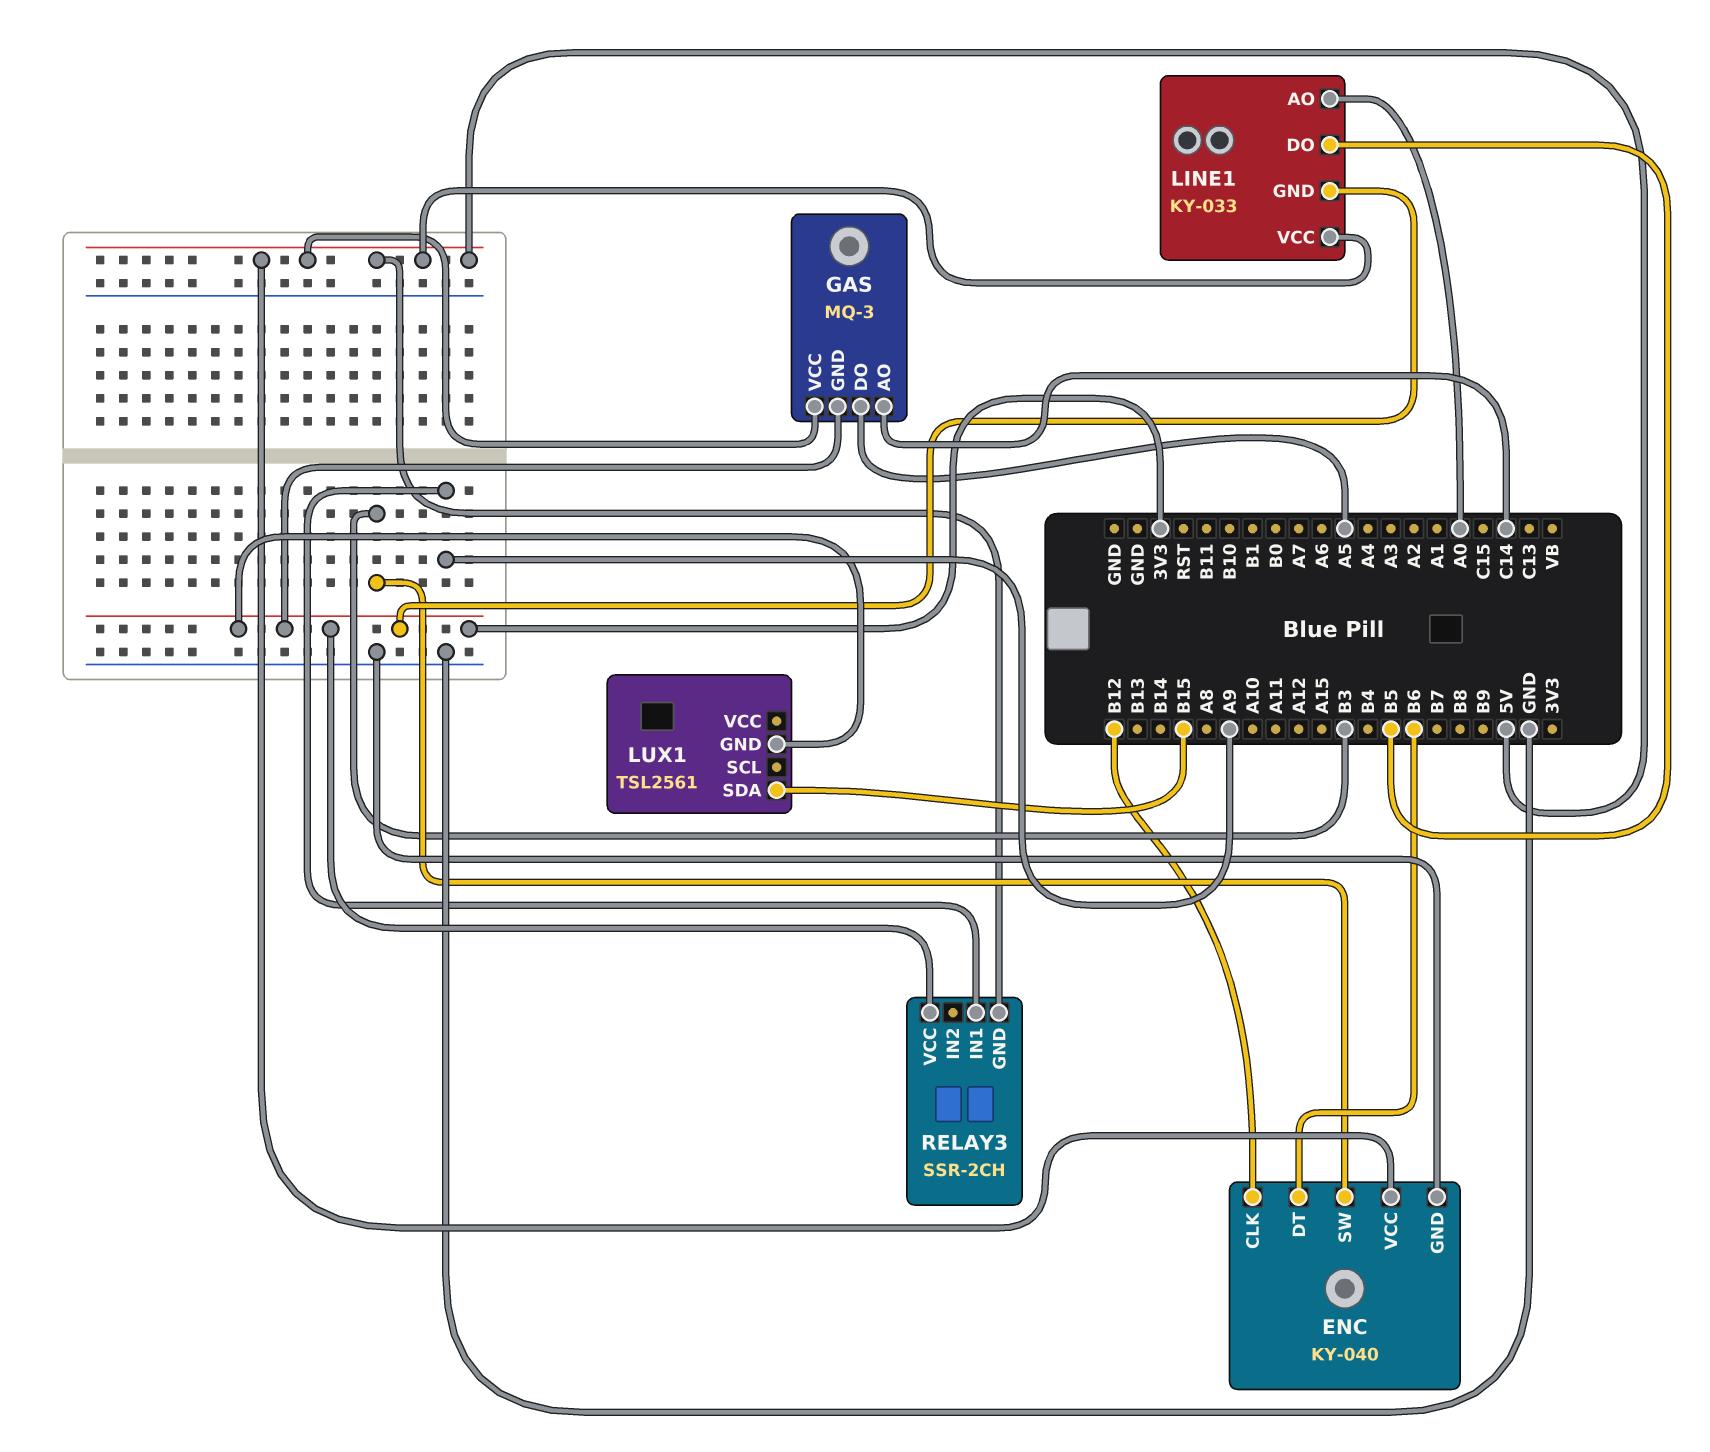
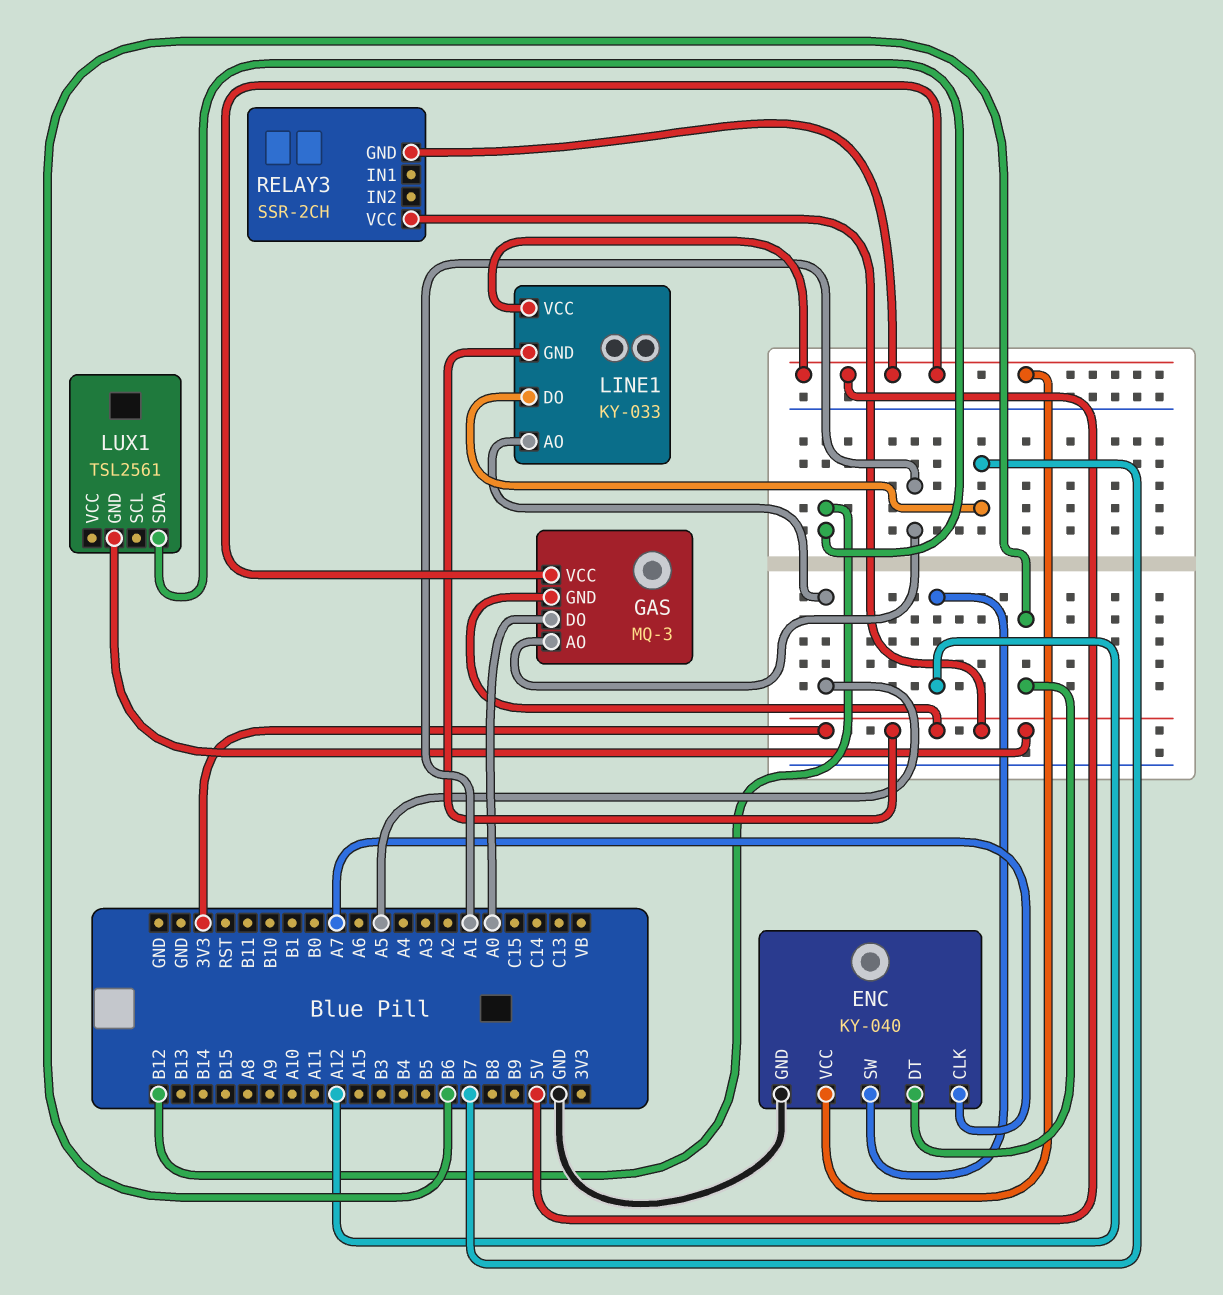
ENC pin CLK: B12 -> A7
ENC pin SW: B3 -> A12
GAS pin AO: C14 -> A1
GAS pin DO: A5 -> A0
LINE1 pin AO: A0 -> A5
LINE1 pin DO: B5 -> B7
LUX1 pin SDA: B15 -> B12
RELAY3 pin IN1: A9 -> none

